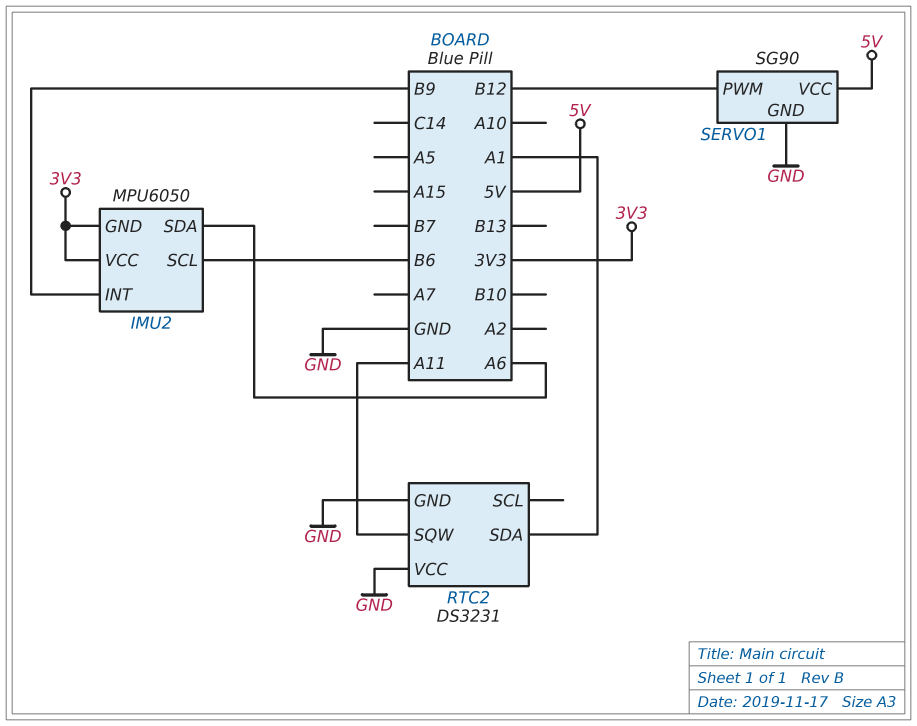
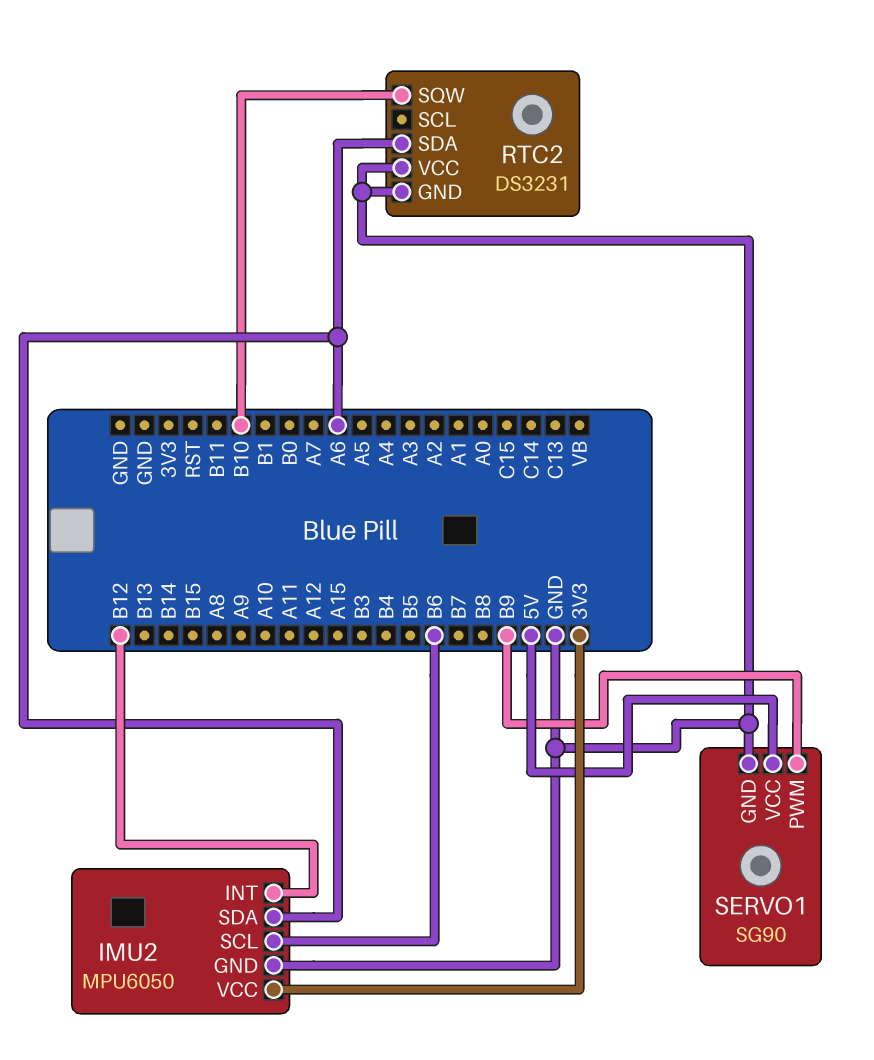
IMU2 pin GND: 3V3 -> GND
IMU2 pin INT: B9 -> B12
RTC2 pin SDA: A1 -> A6
RTC2 pin SQW: A11 -> B10
SERVO1 pin PWM: B12 -> B9

